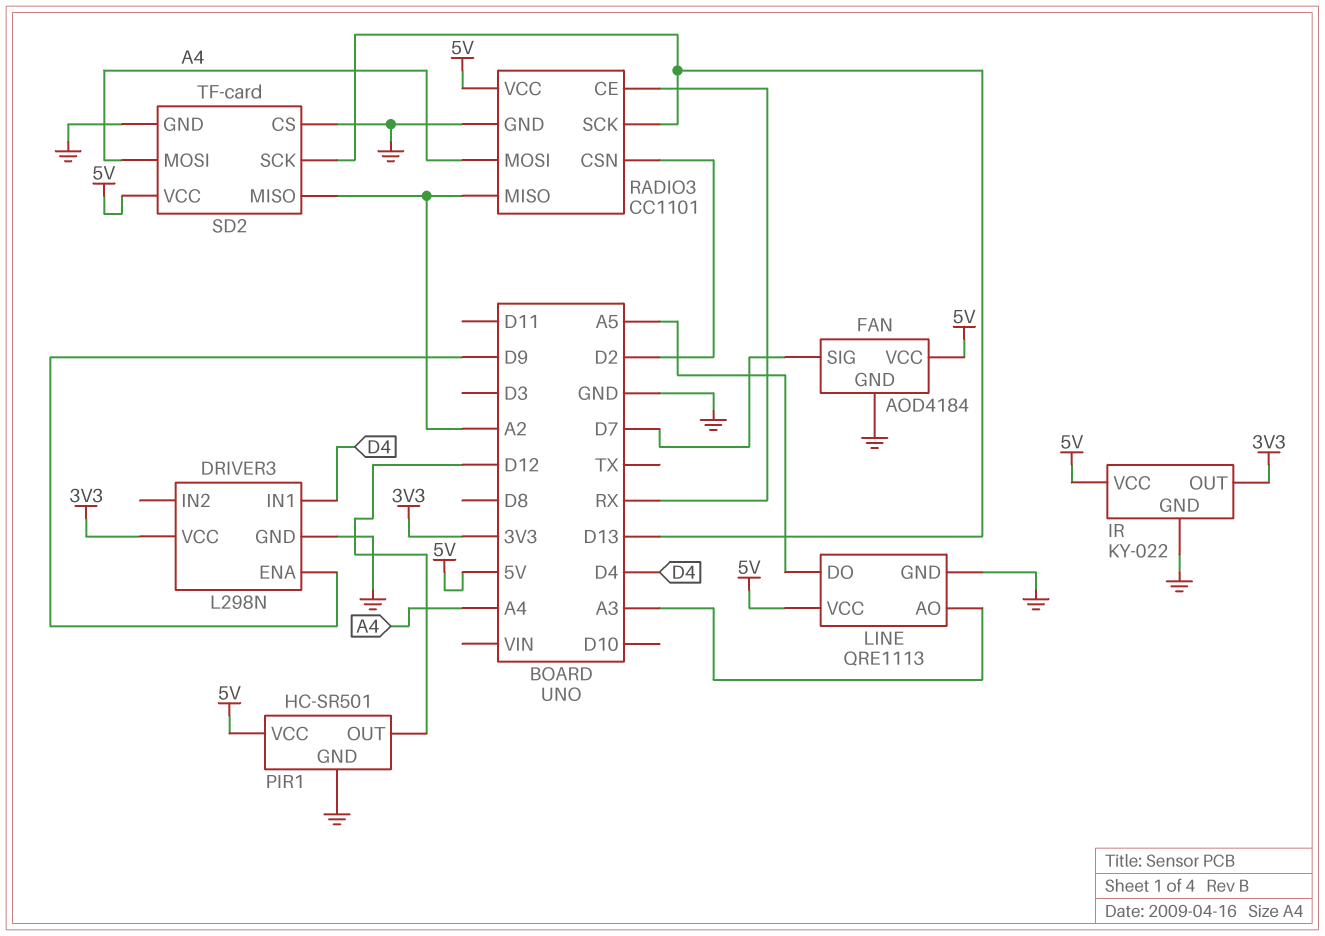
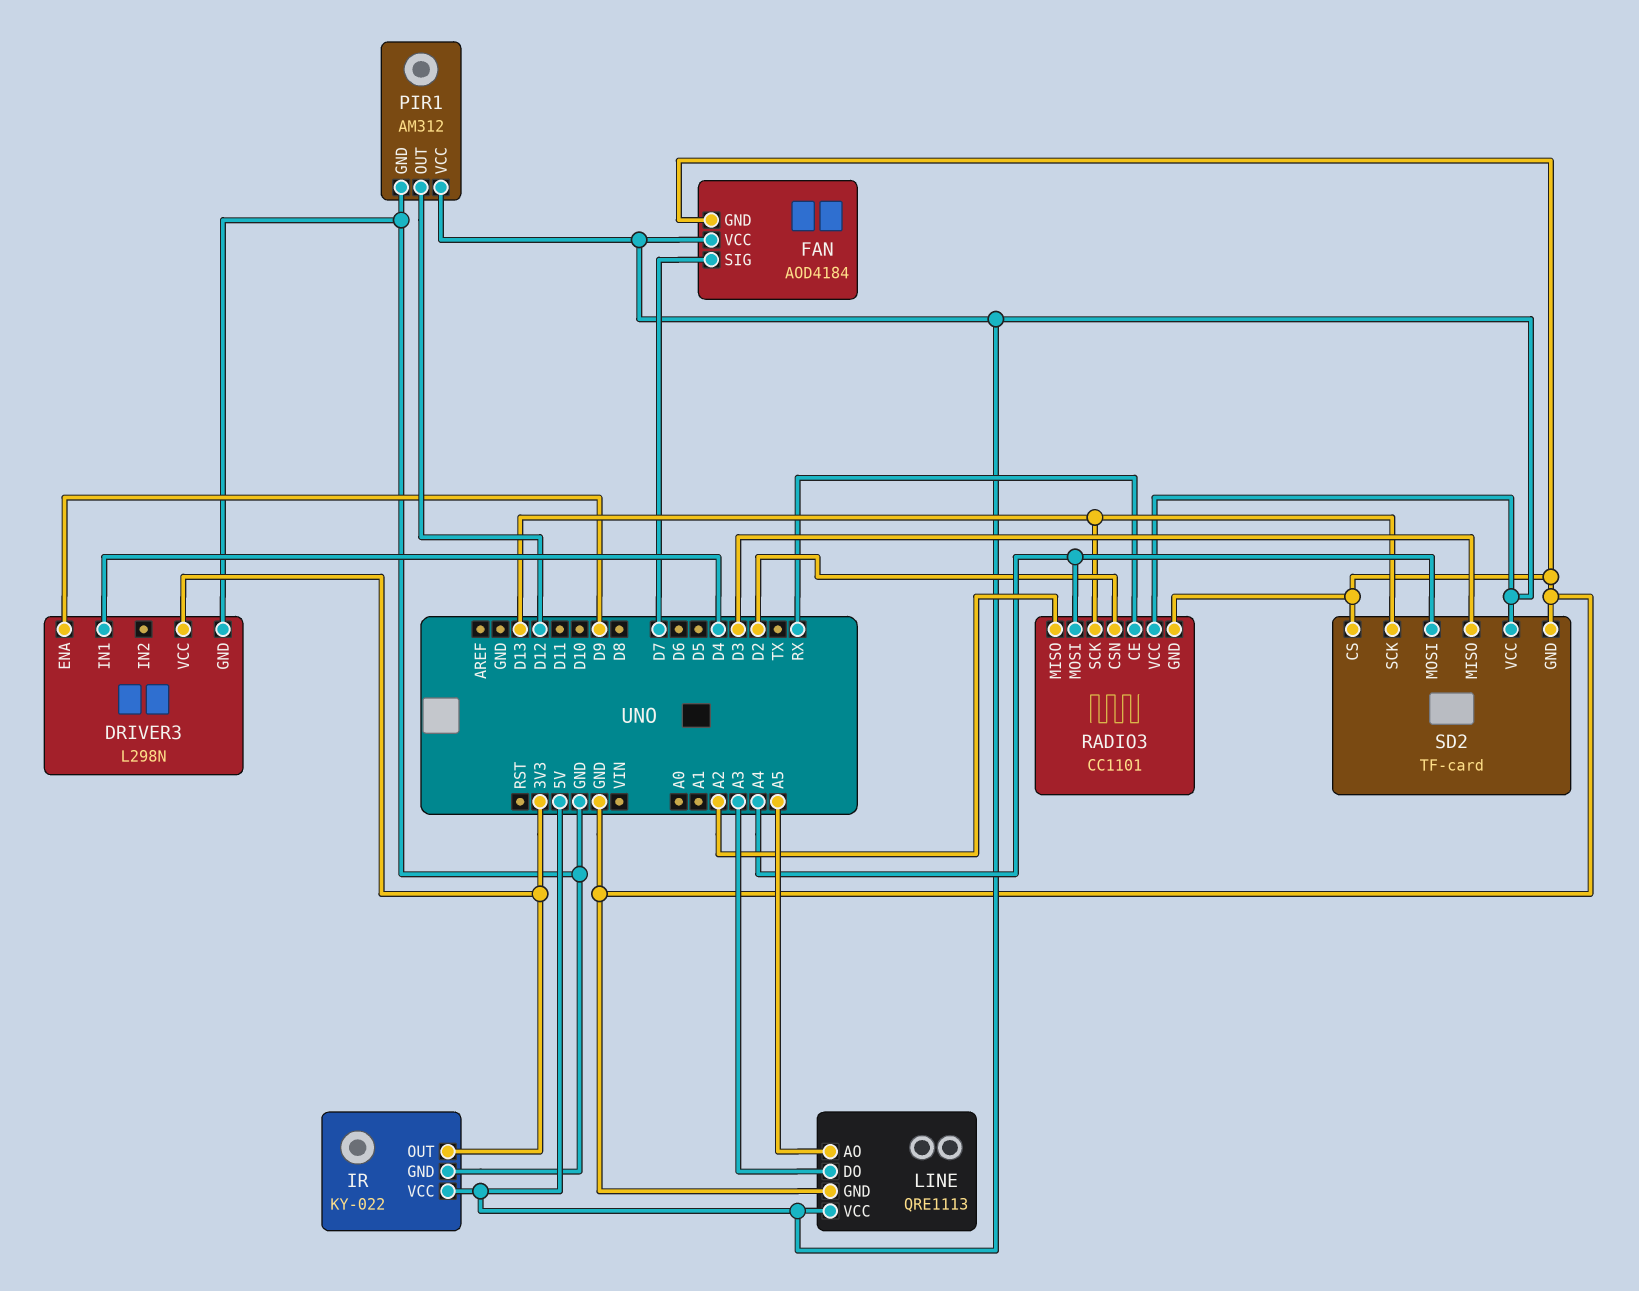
LINE pin AO: A3 -> A5
LINE pin DO: A5 -> A3
PIR1: HC-SR501 -> AM312
SD2 pin MISO: A2 -> D3

